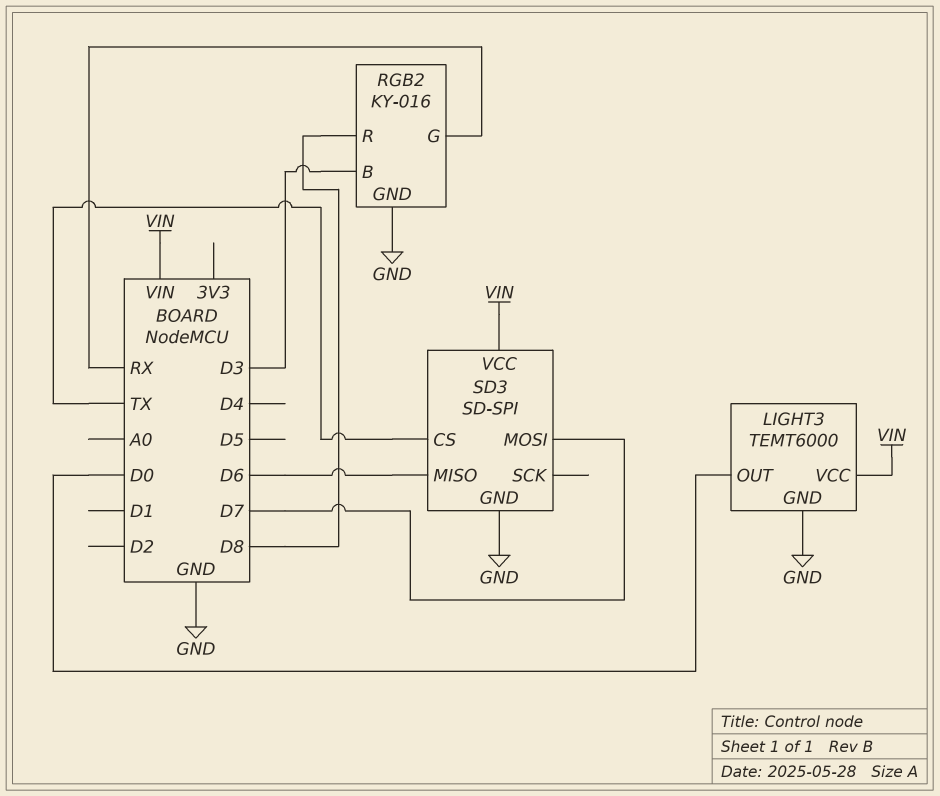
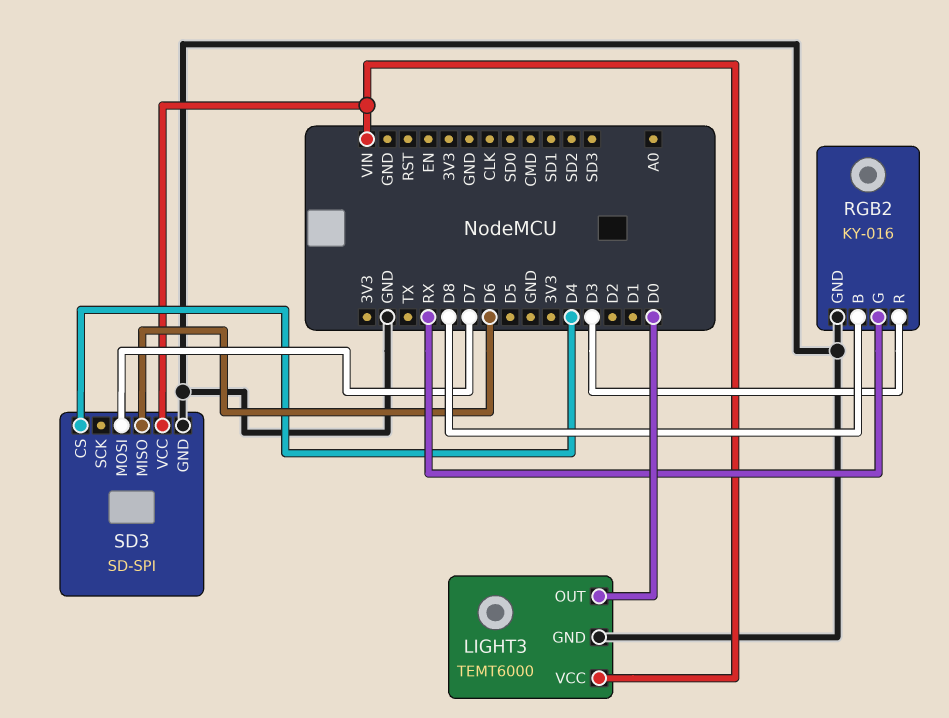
RGB2 pin B: D3 -> D8
RGB2 pin R: D8 -> D3
SD3 pin CS: TX -> D4

